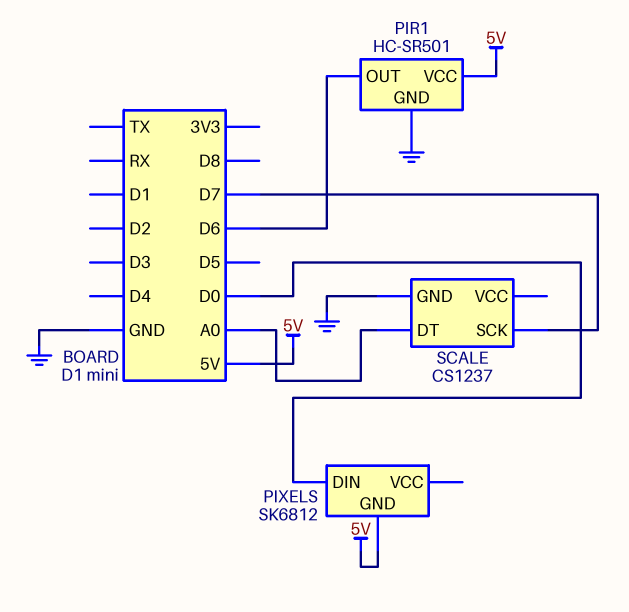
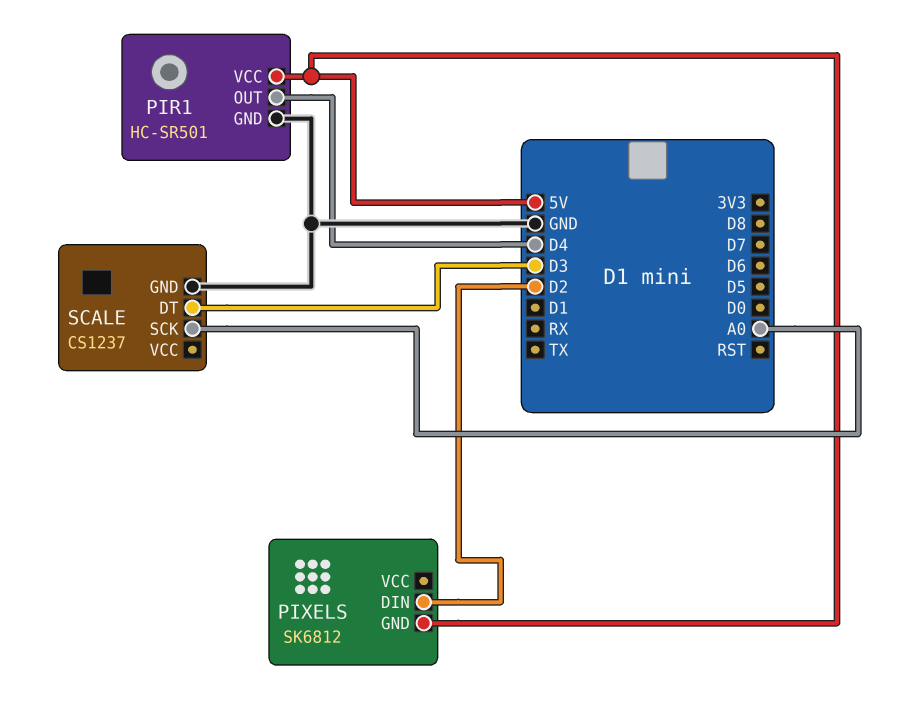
PIR1 pin OUT: D6 -> D4
PIXELS pin DIN: D0 -> D2
SCALE pin DT: A0 -> D3
SCALE pin SCK: D7 -> A0

